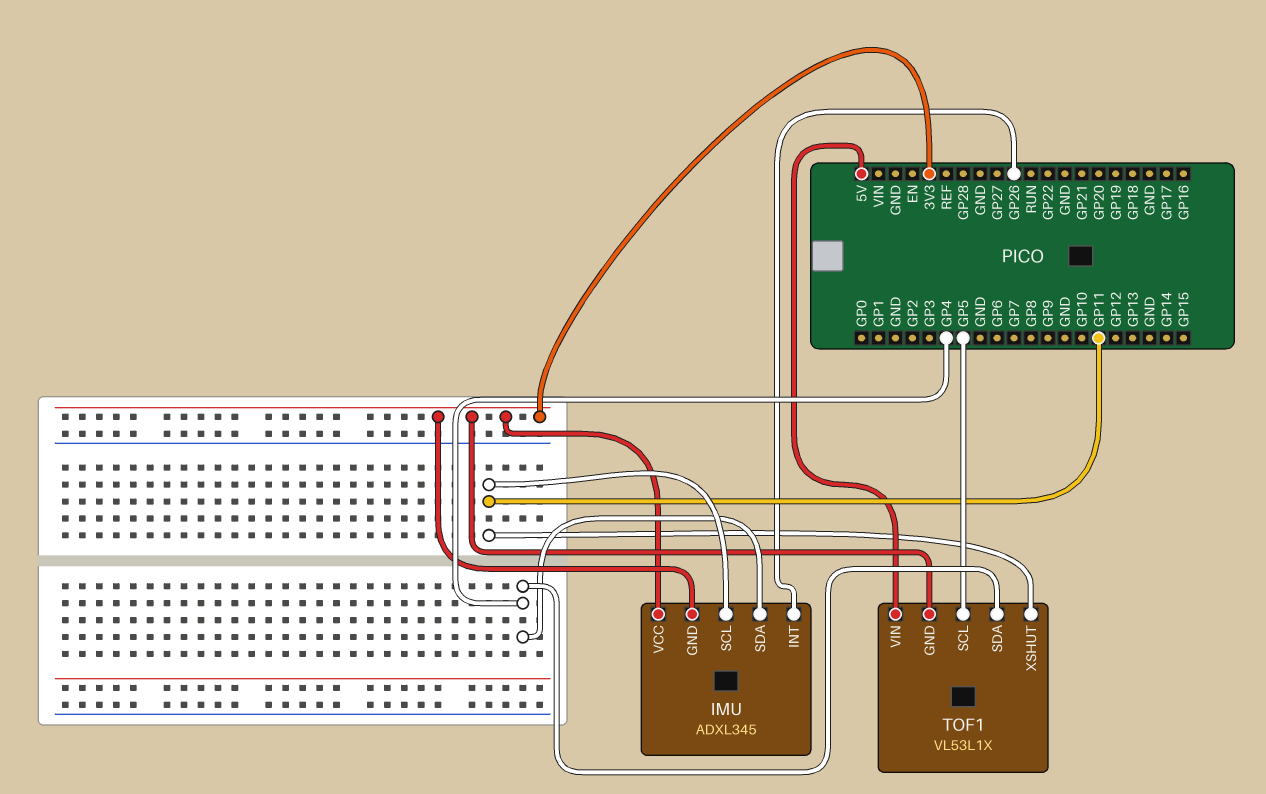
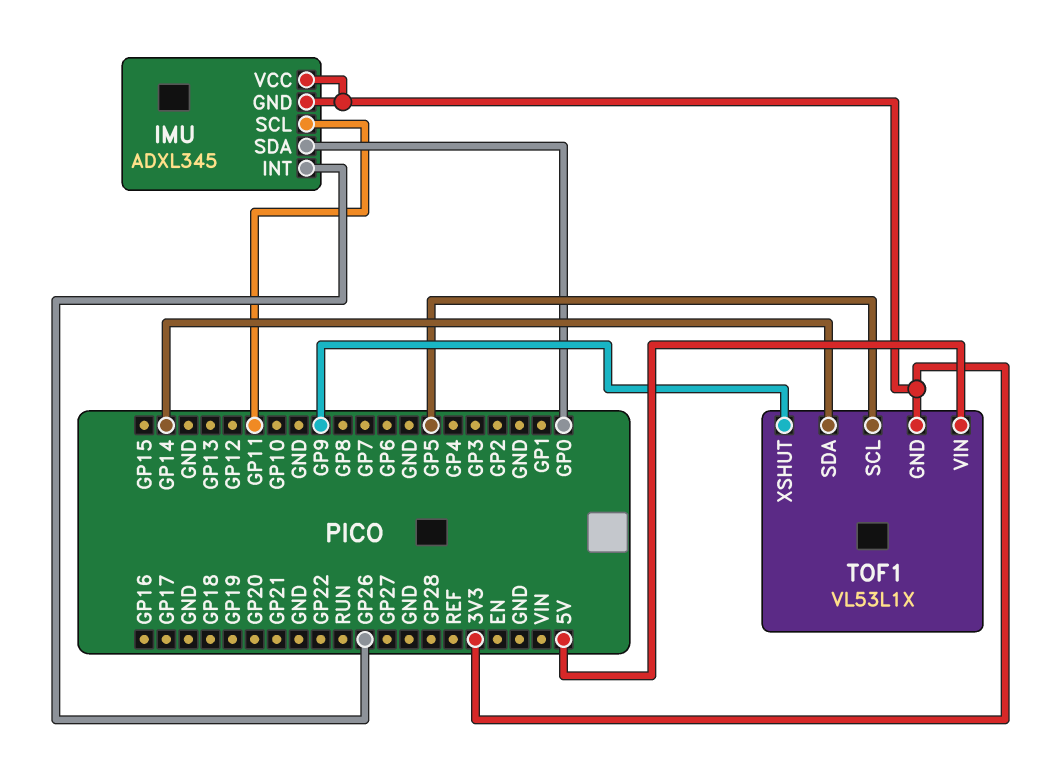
IMU pin SDA: GP4 -> GP0
TOF1 pin SDA: GP4 -> GP14
TOF1 pin XSHUT: GP11 -> GP9

